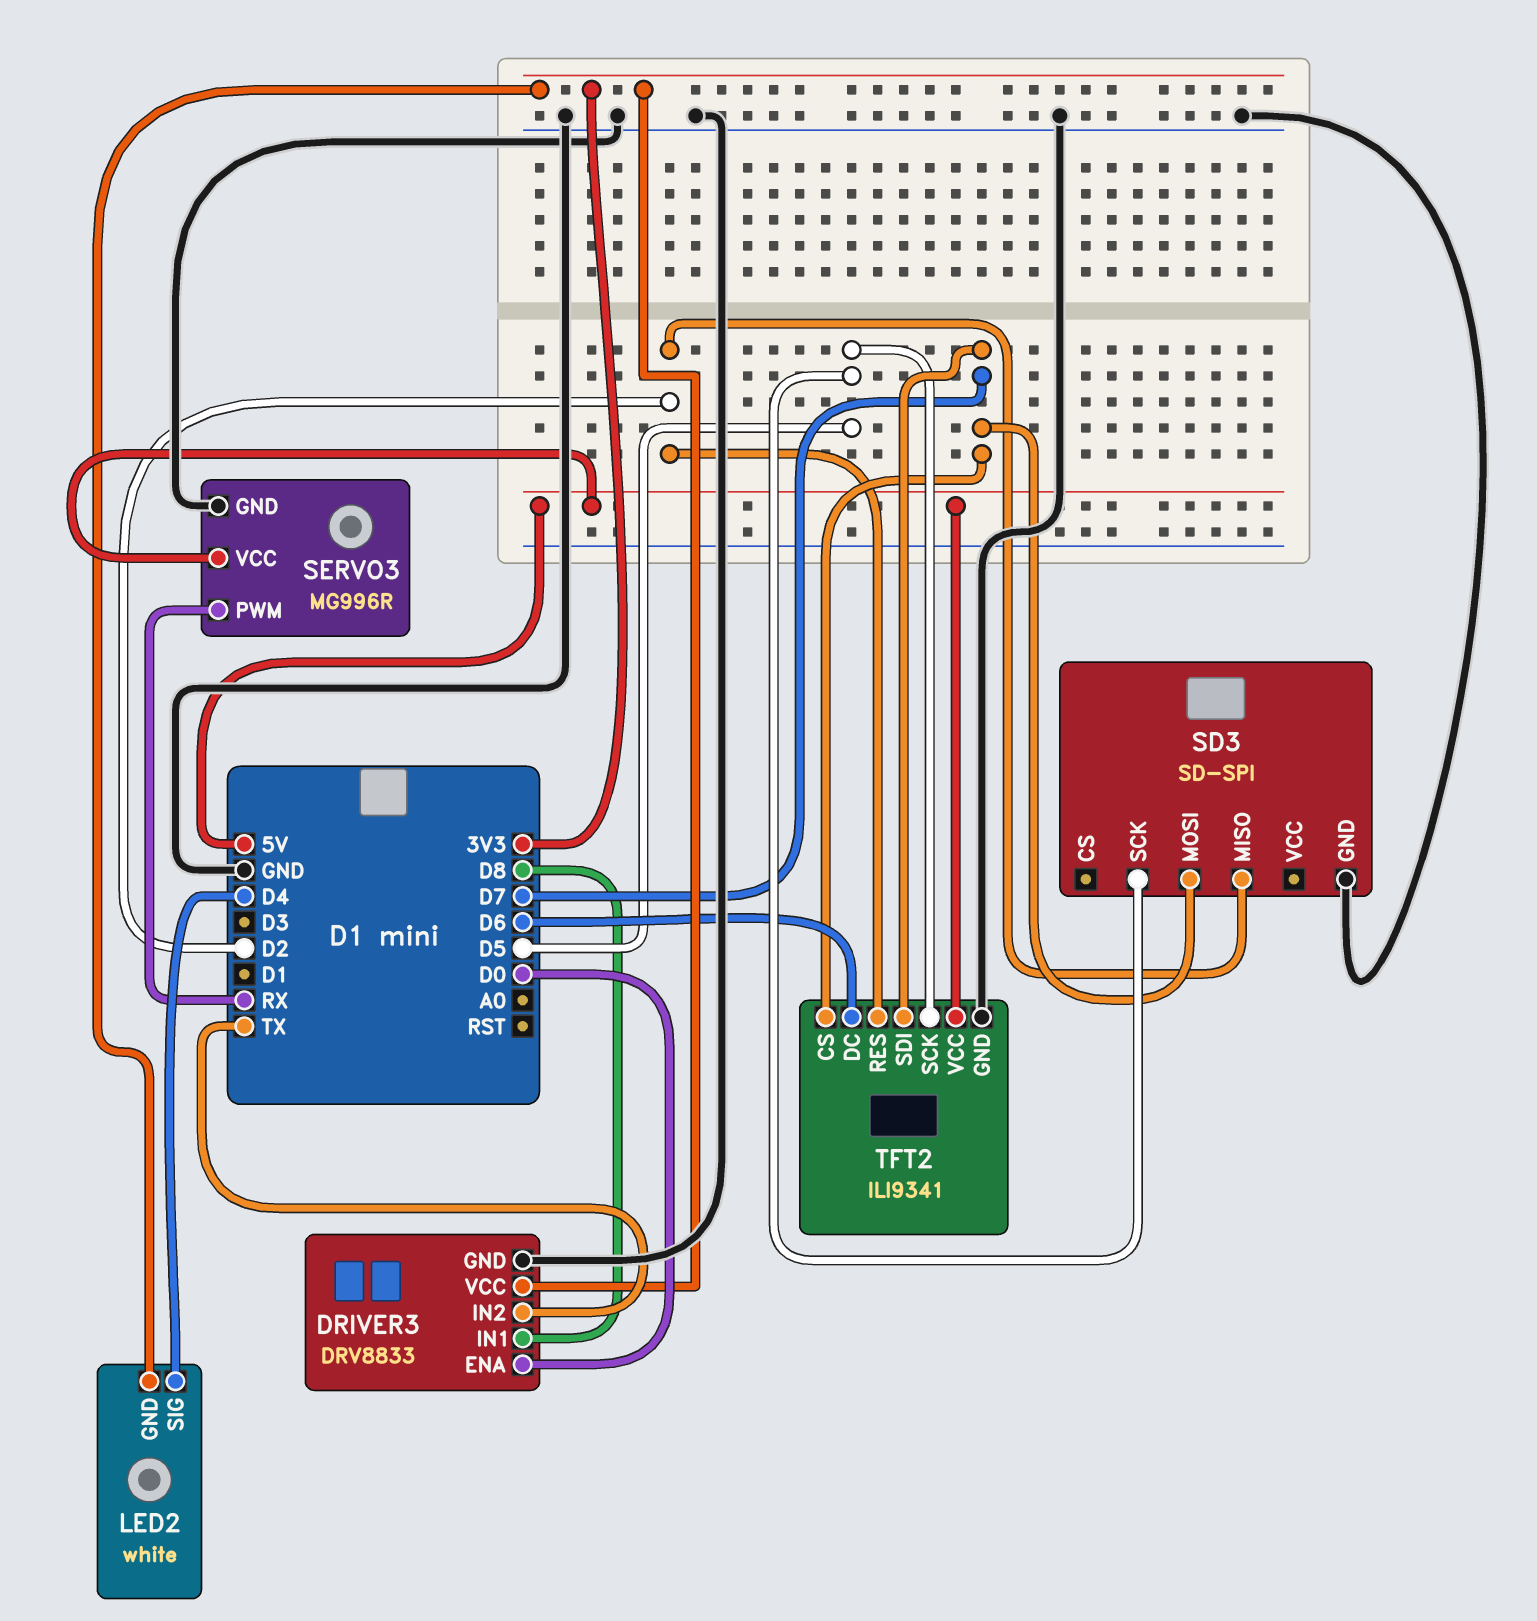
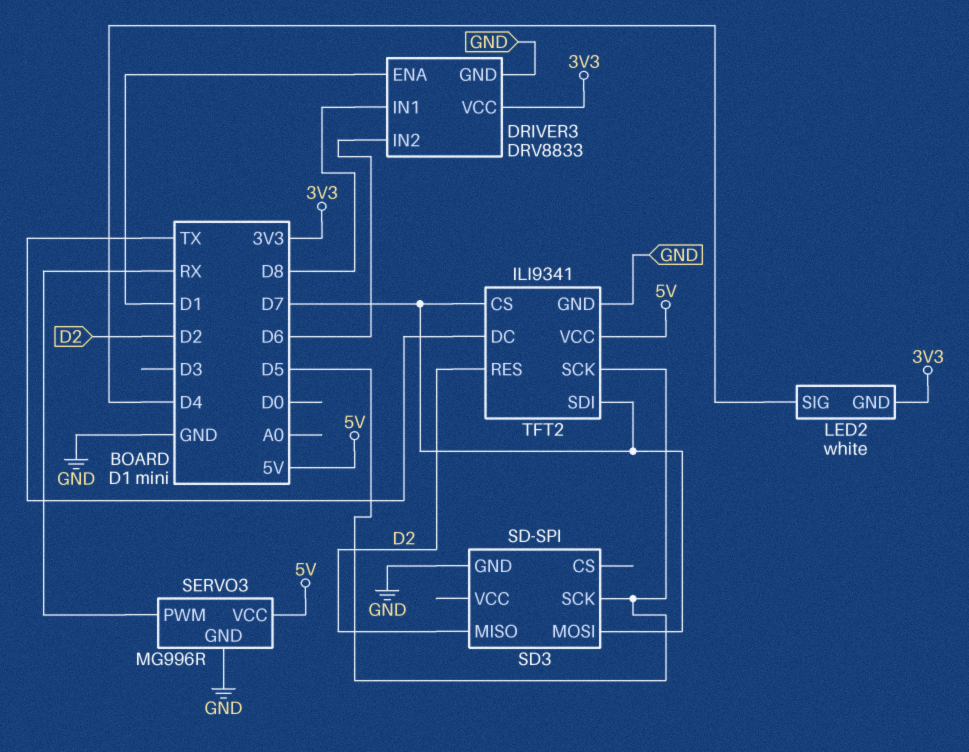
DRIVER3 pin ENA: D0 -> D1
DRIVER3 pin IN2: TX -> D6
TFT2 pin DC: D6 -> TX

